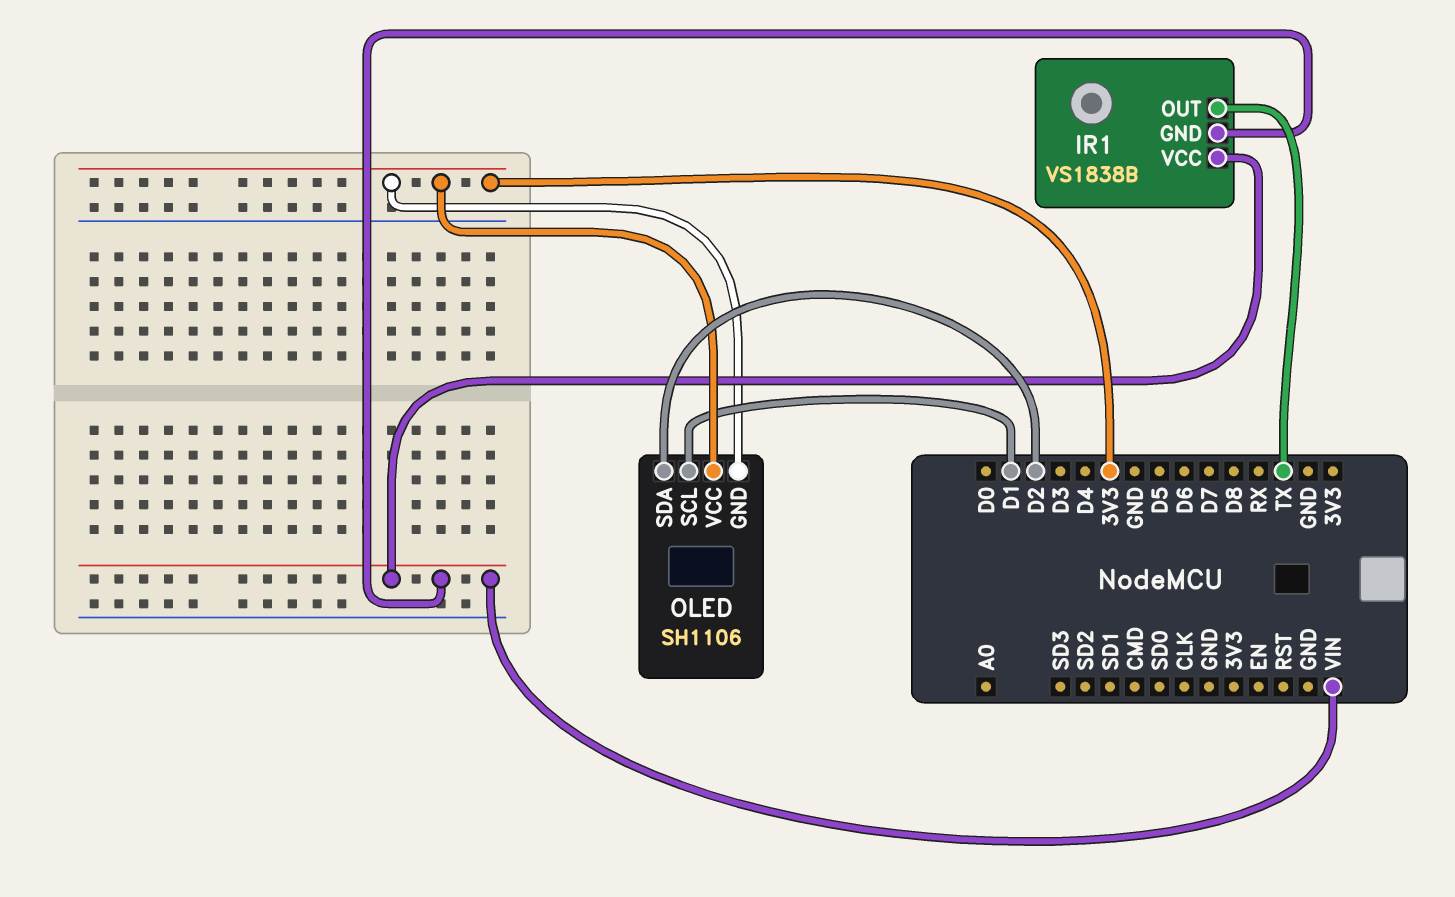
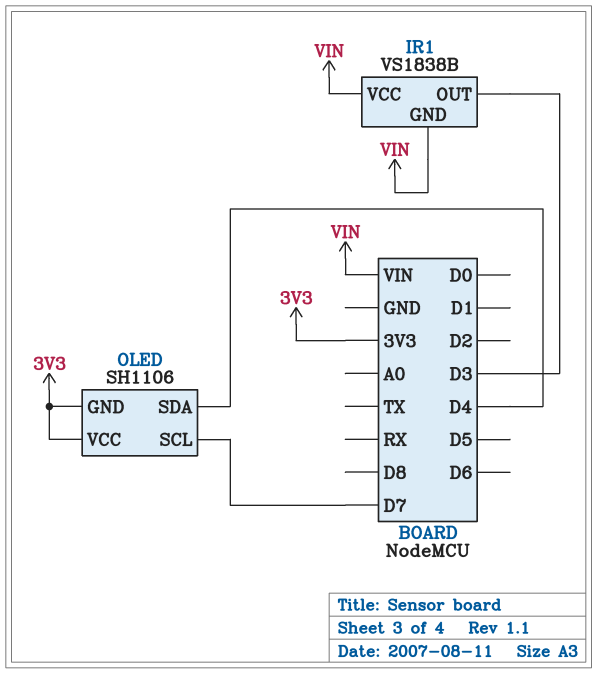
IR1 pin OUT: TX -> D3
OLED pin SCL: D1 -> D7
OLED pin SDA: D2 -> D4

